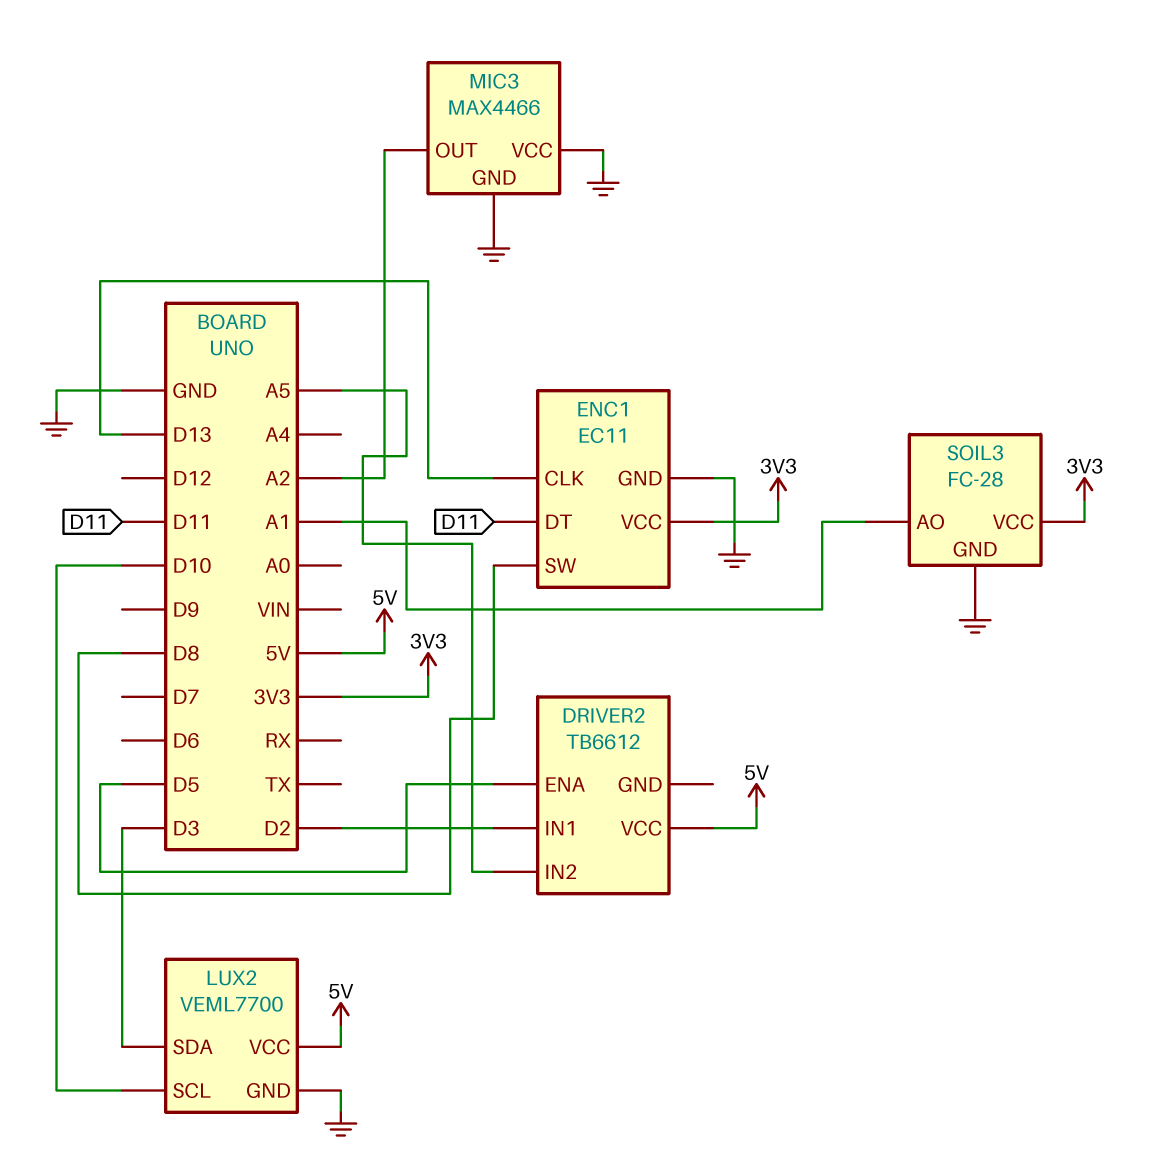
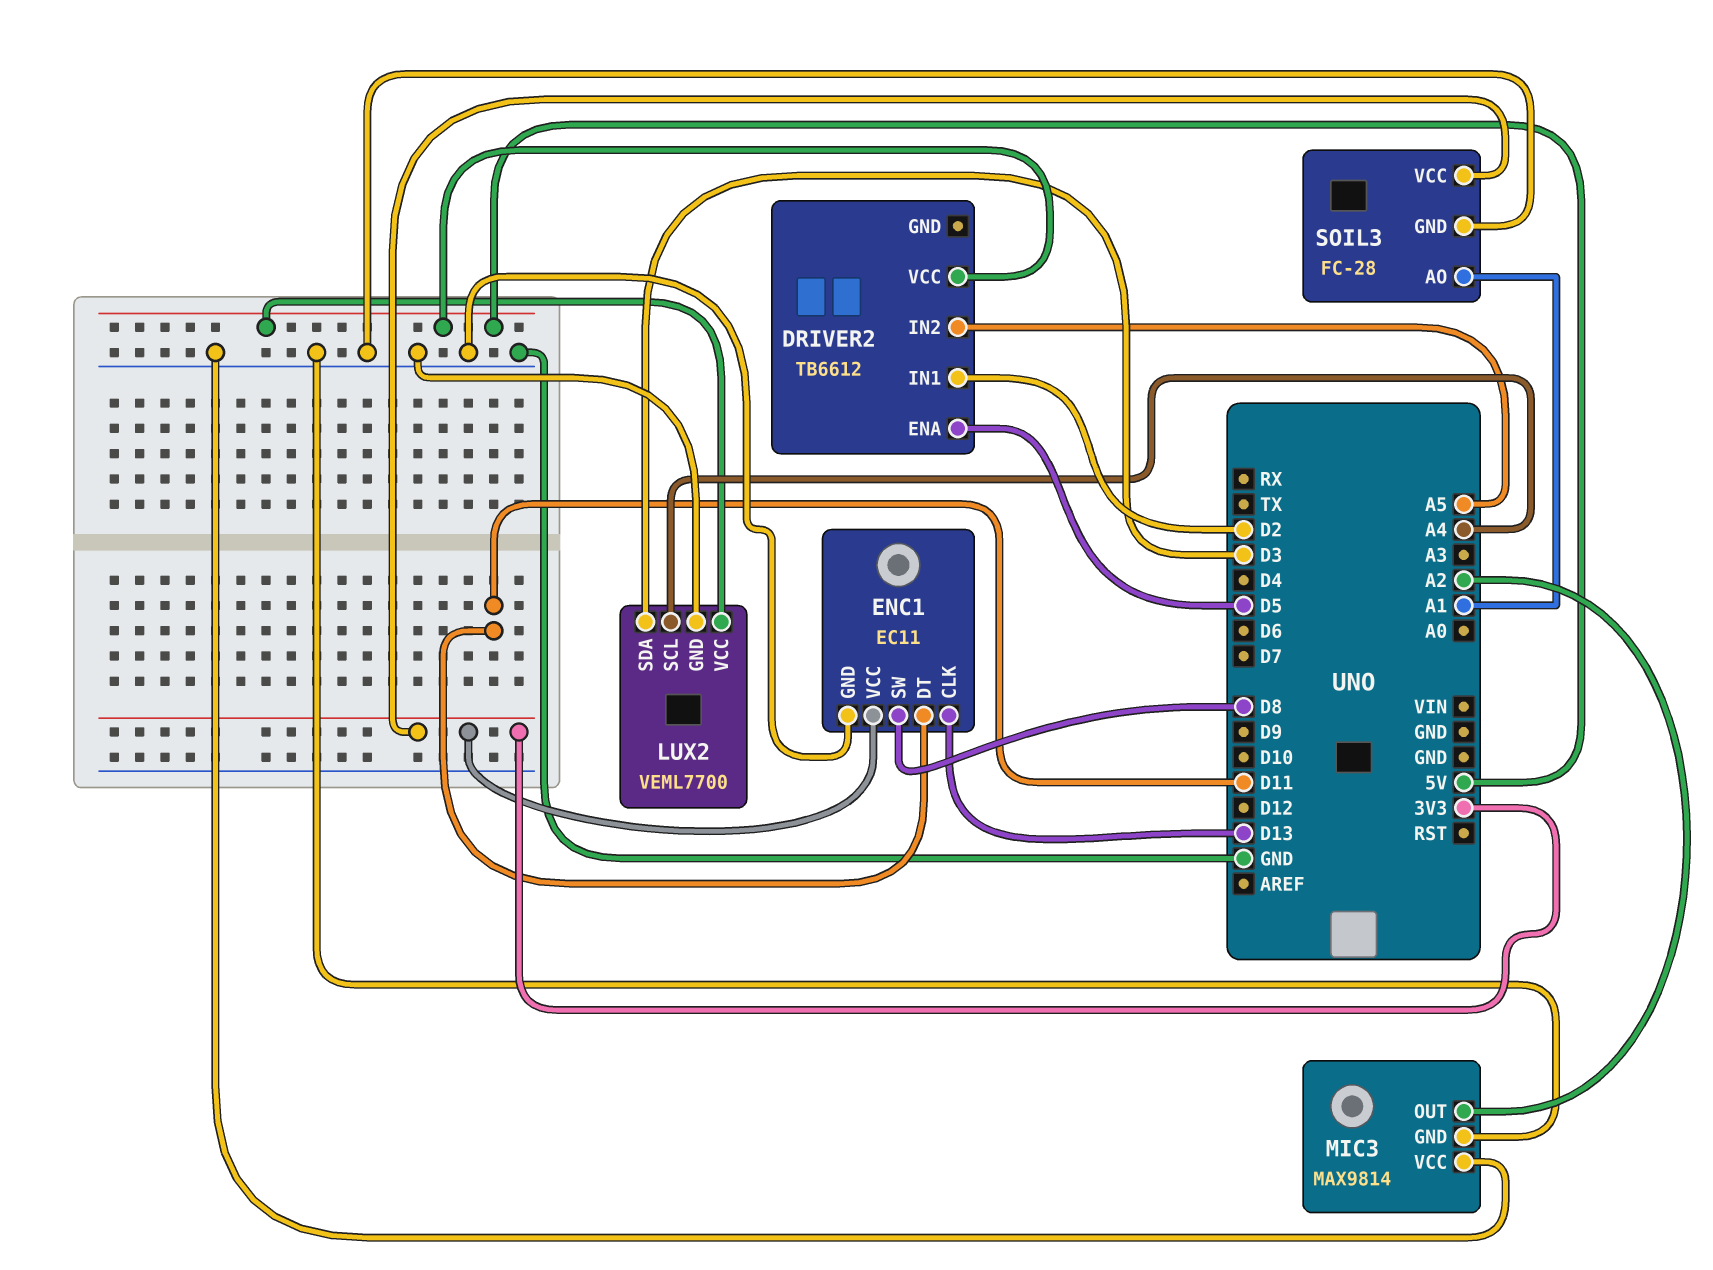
LUX2 pin SCL: D10 -> A4
MIC3: MAX4466 -> MAX9814

